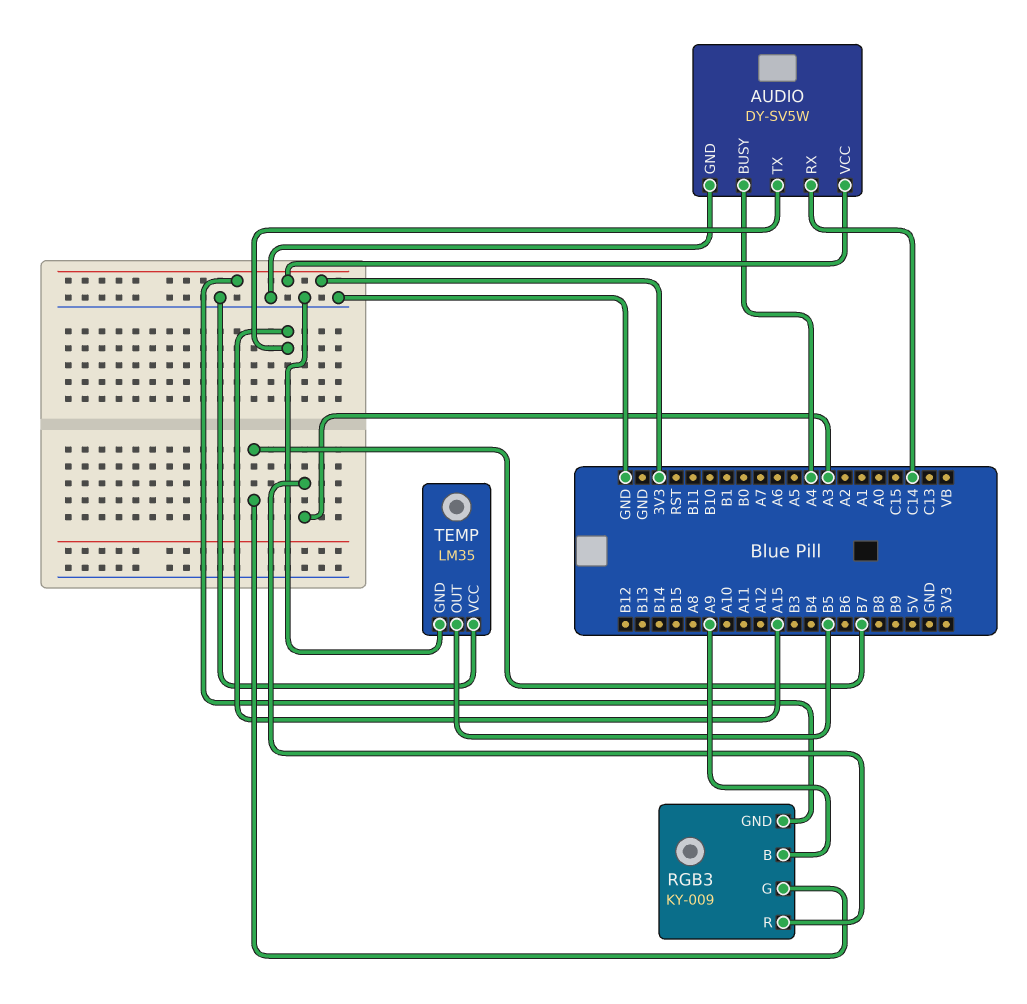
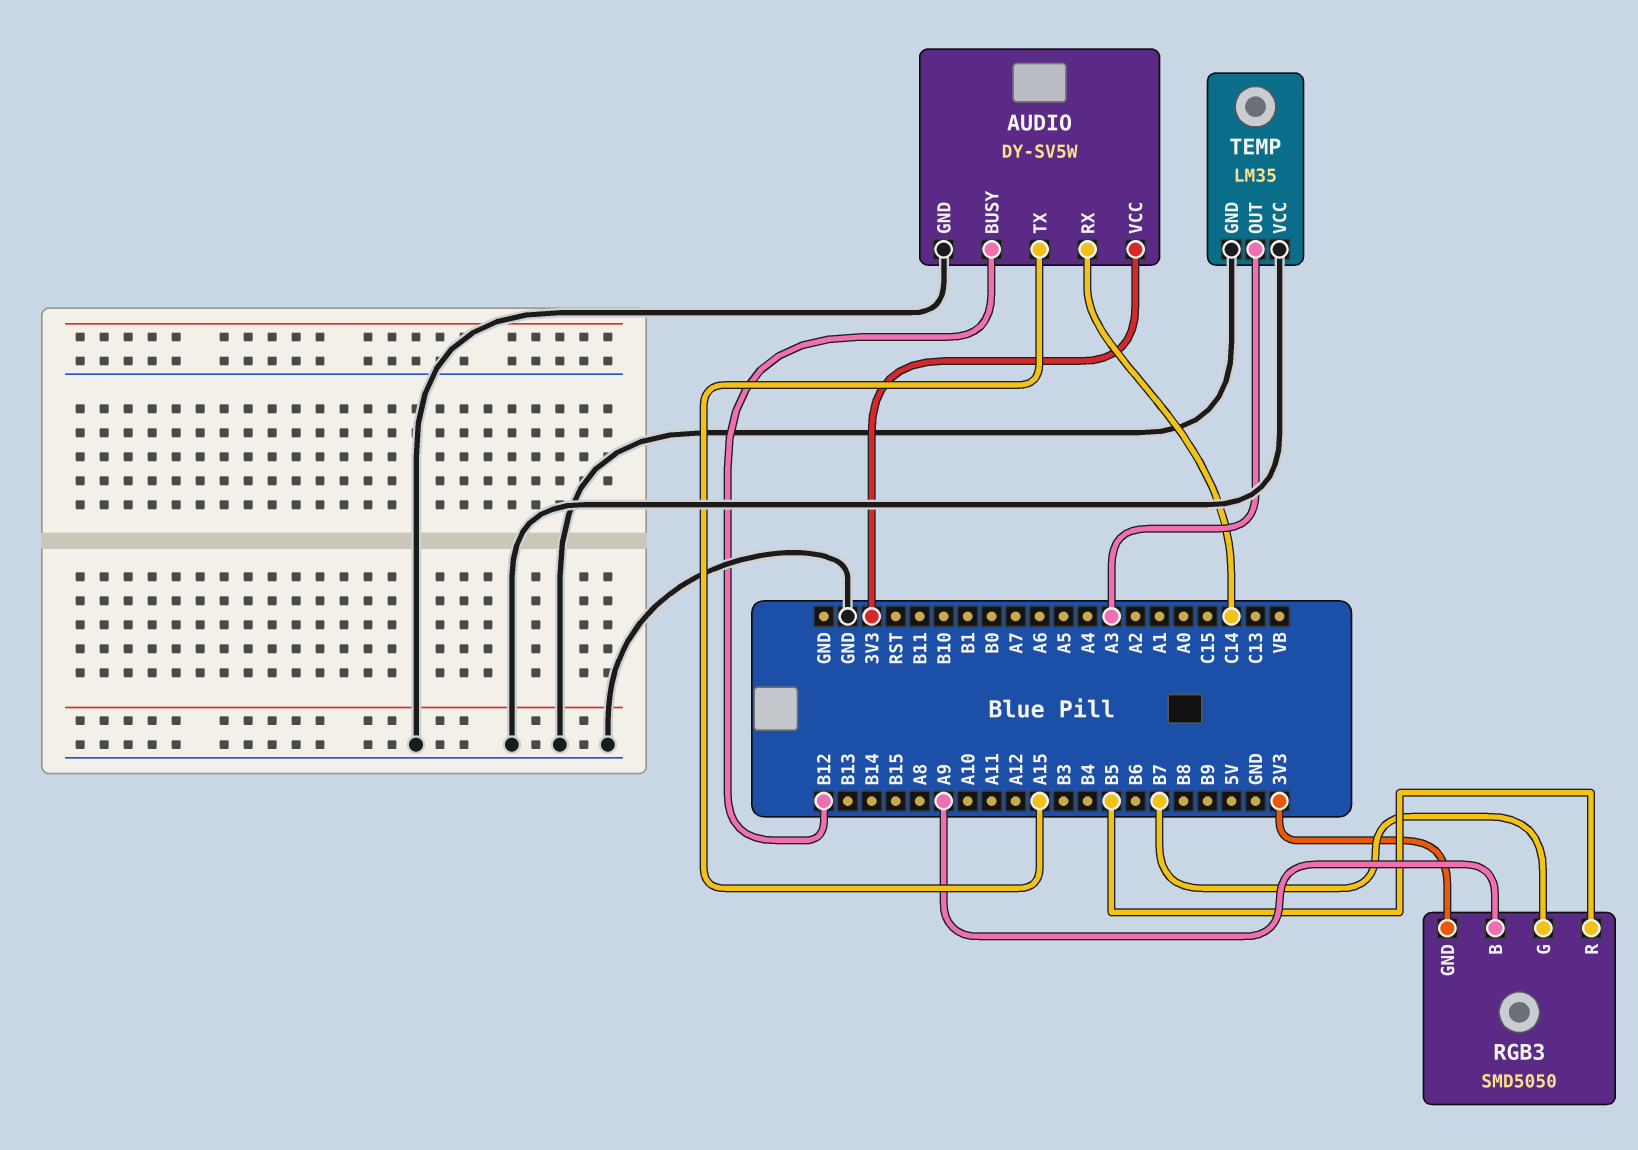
AUDIO pin BUSY: A4 -> B12
RGB3: KY-009 -> SMD5050
RGB3 pin R: A3 -> B5
TEMP pin OUT: B5 -> A3

